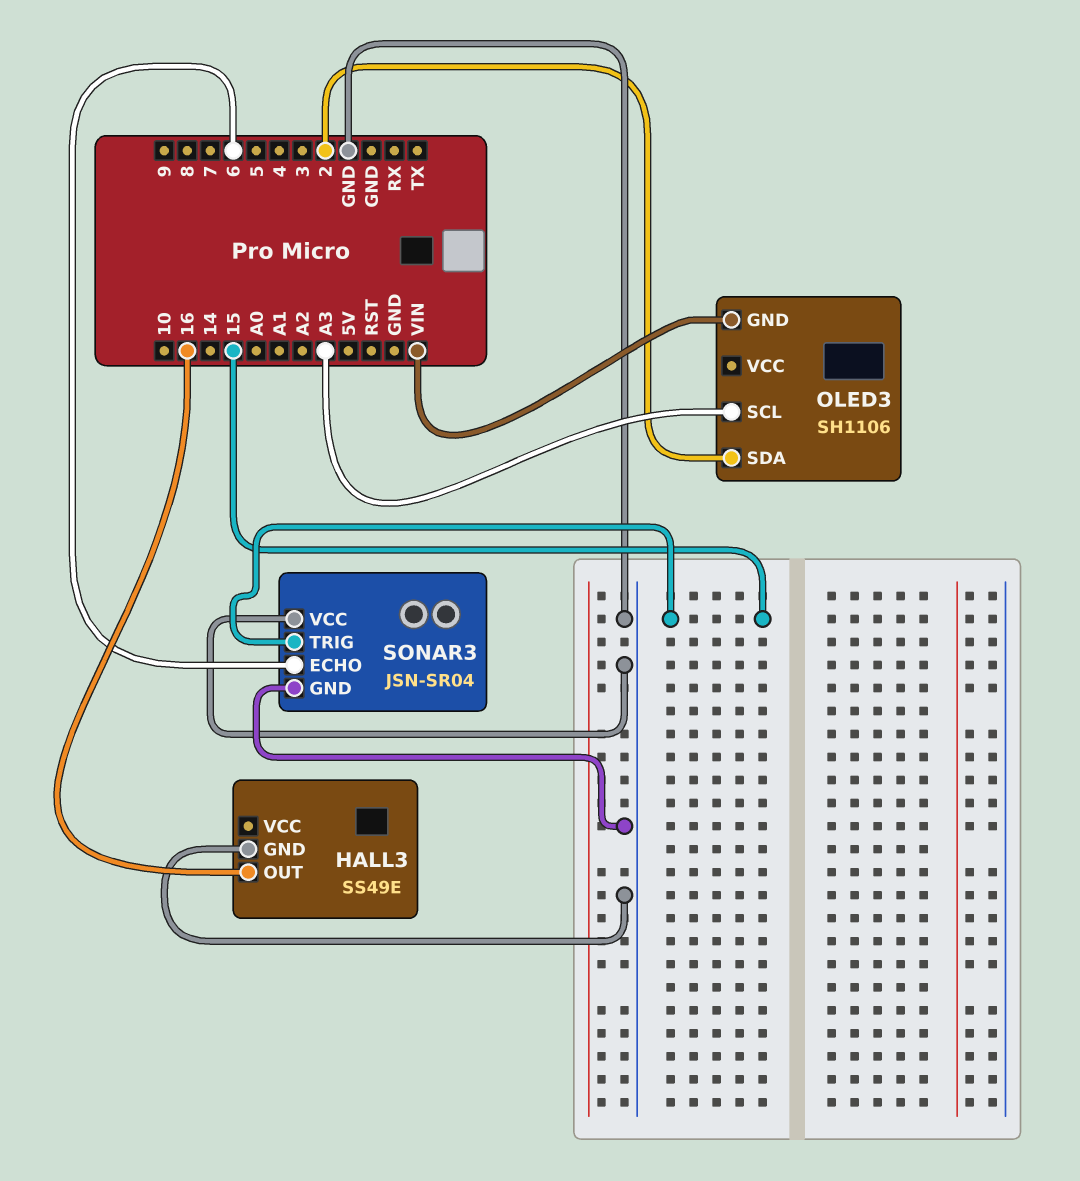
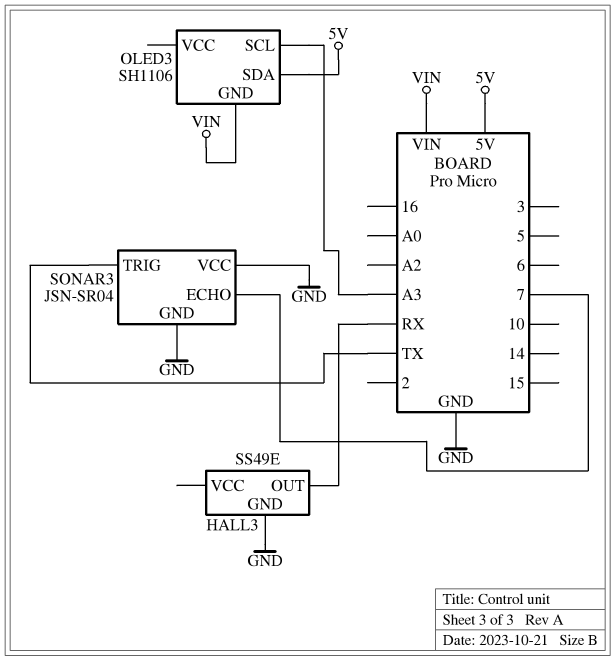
HALL3 pin OUT: 16 -> RX
OLED3 pin SDA: 2 -> 5V
SONAR3 pin ECHO: 6 -> 7
SONAR3 pin TRIG: 15 -> TX

